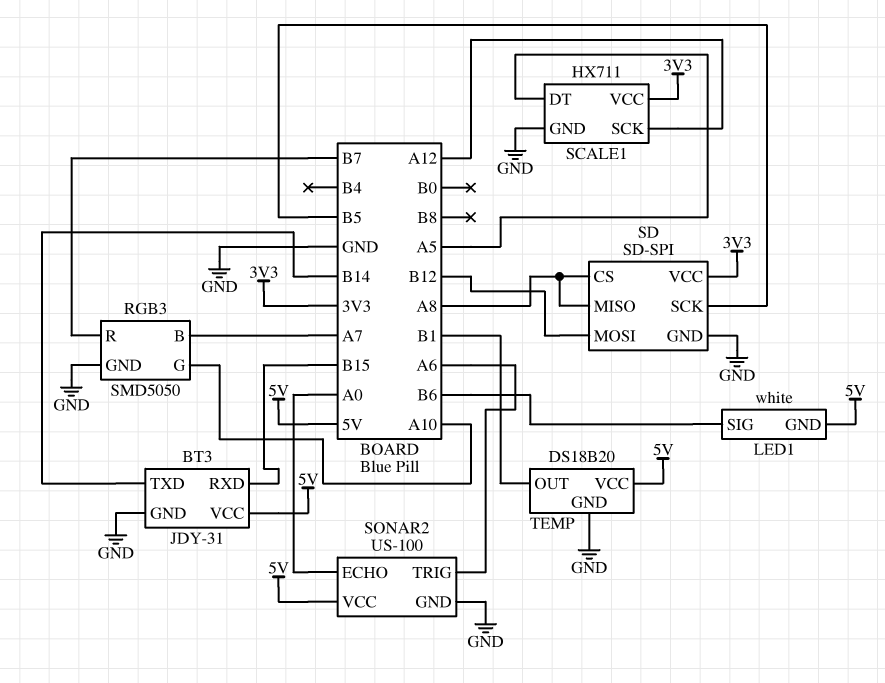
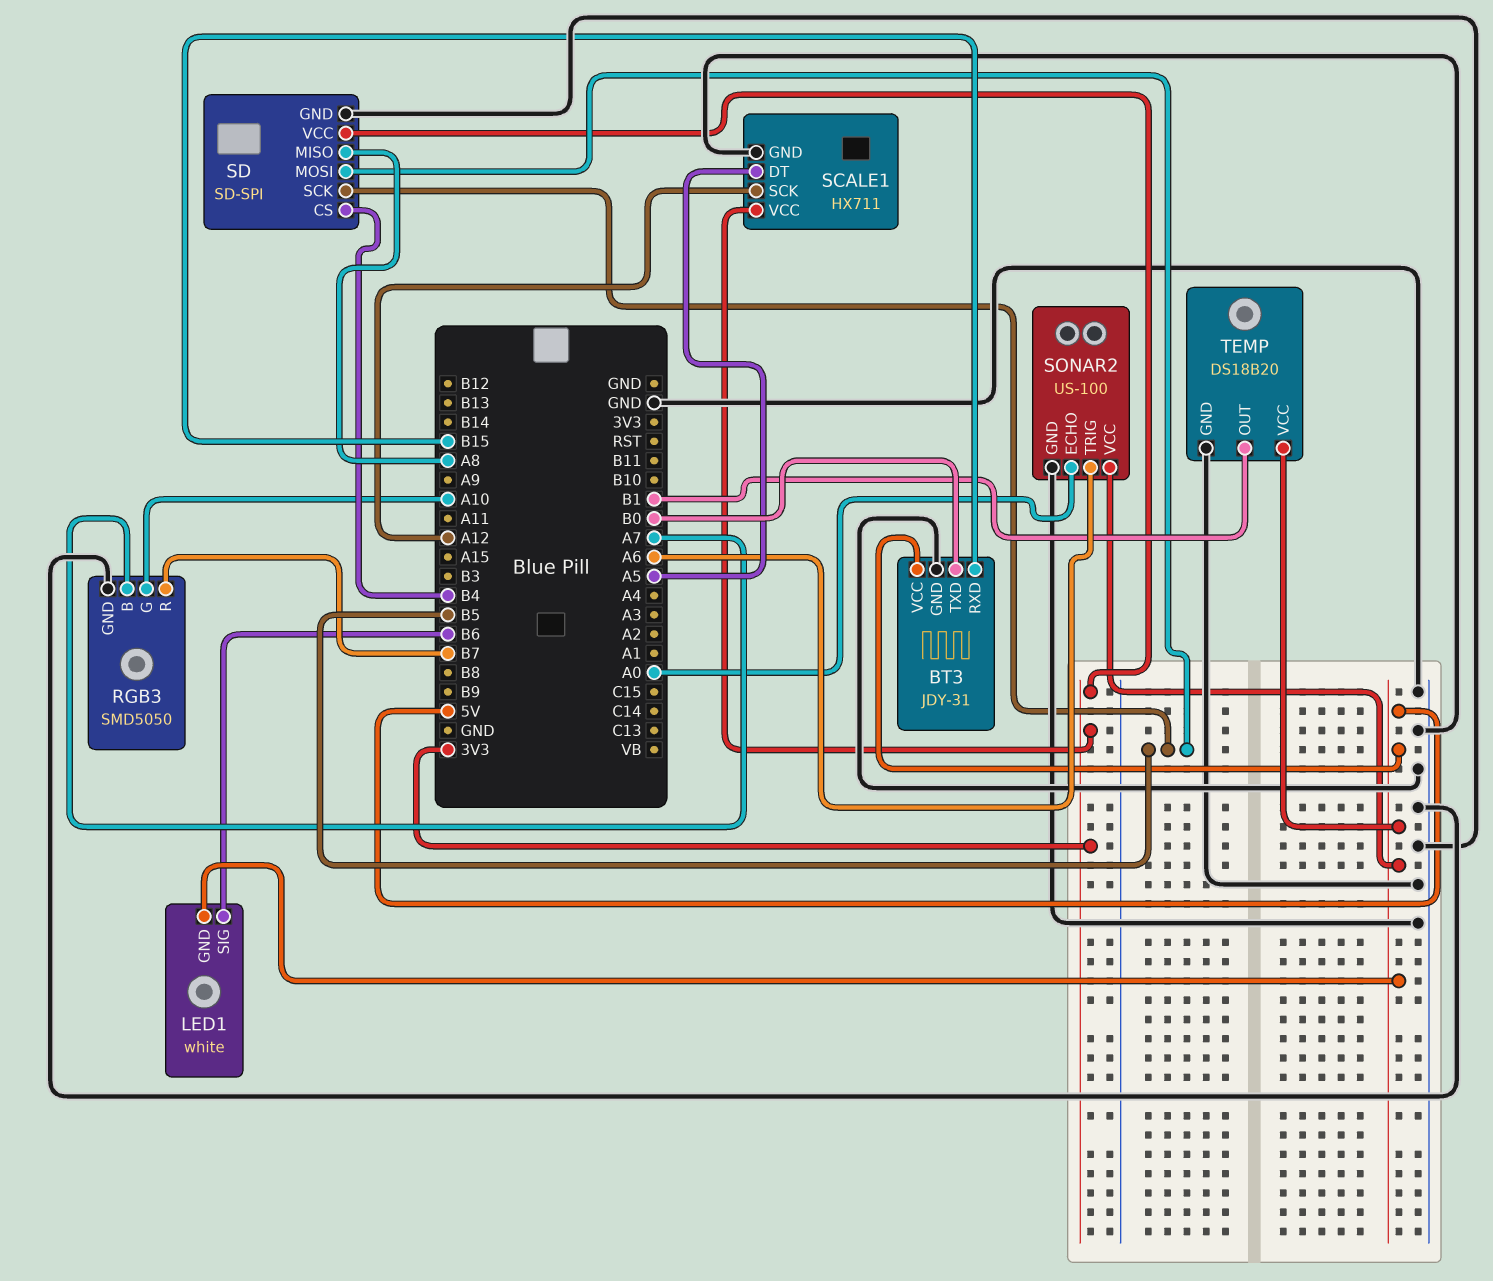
BT3 pin TXD: B14 -> B0
SD pin CS: A8 -> B4
SD pin MOSI: B12 -> B5

